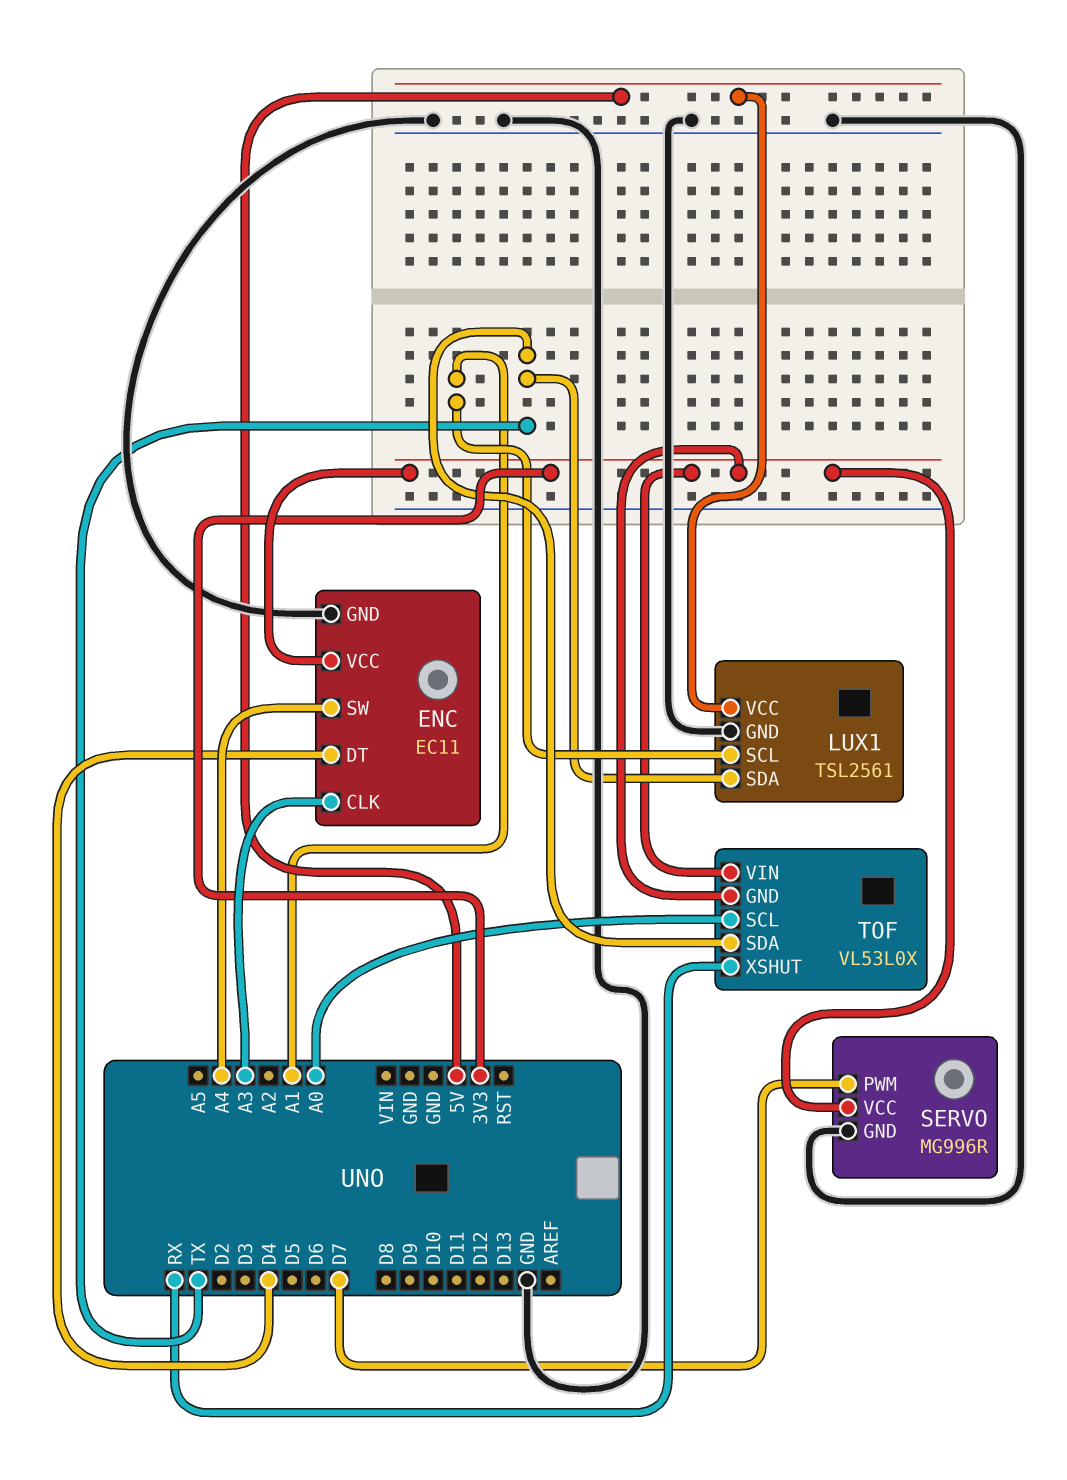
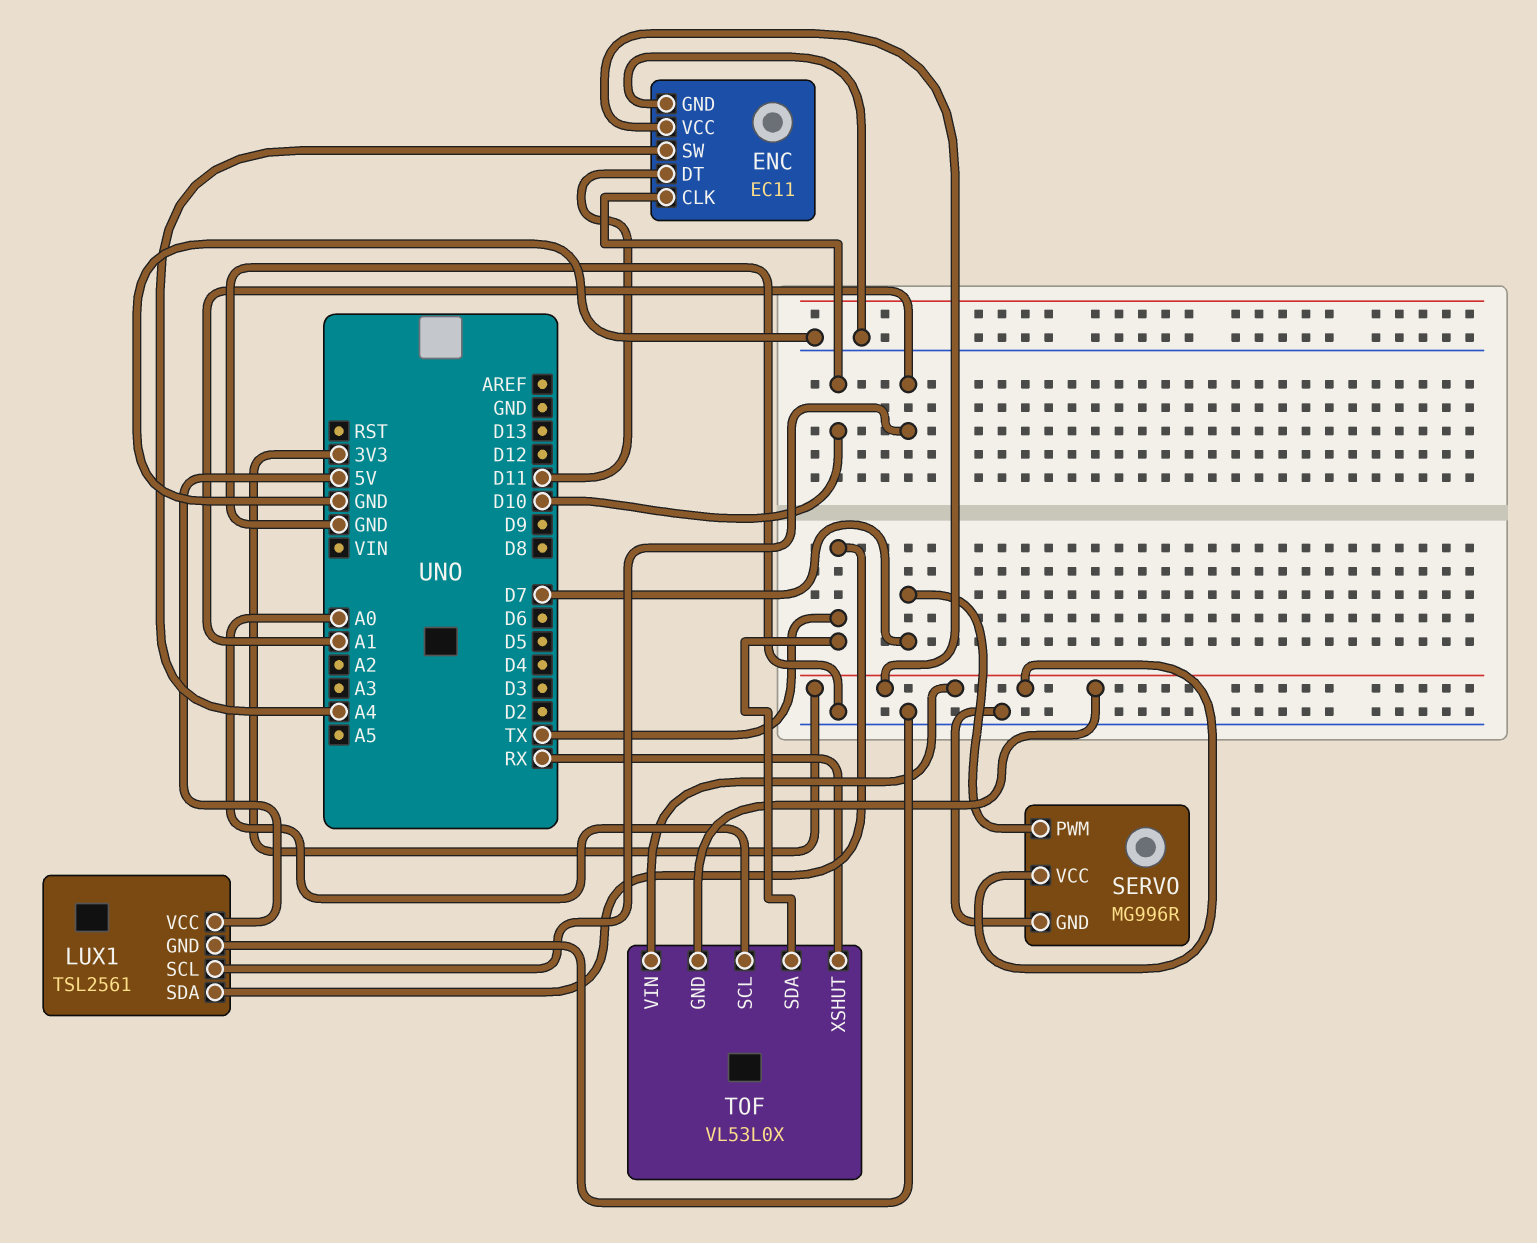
ENC pin CLK: A3 -> D10
ENC pin DT: D4 -> D11

